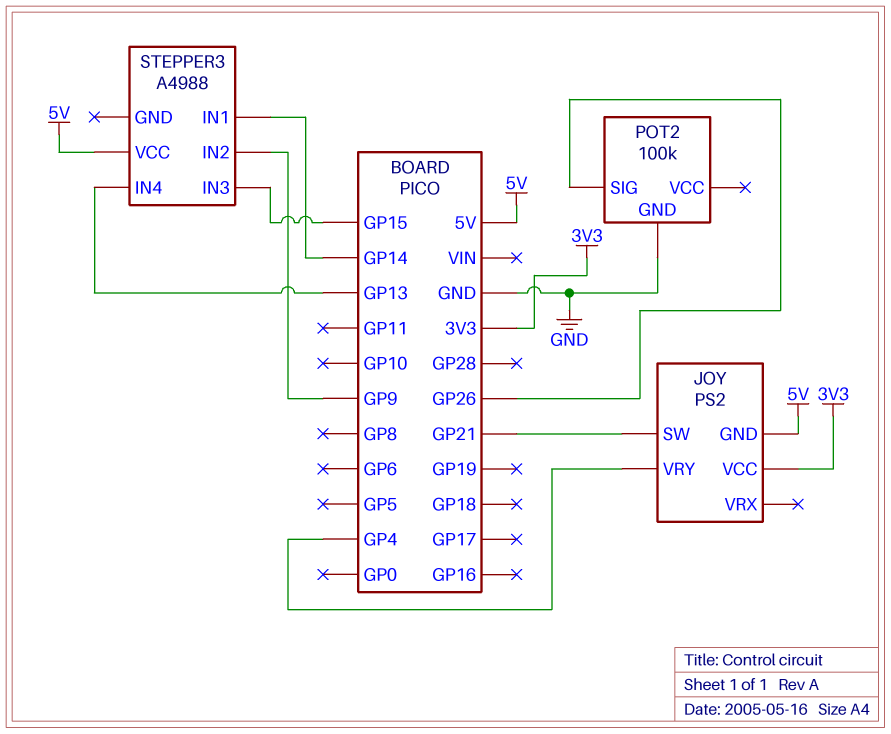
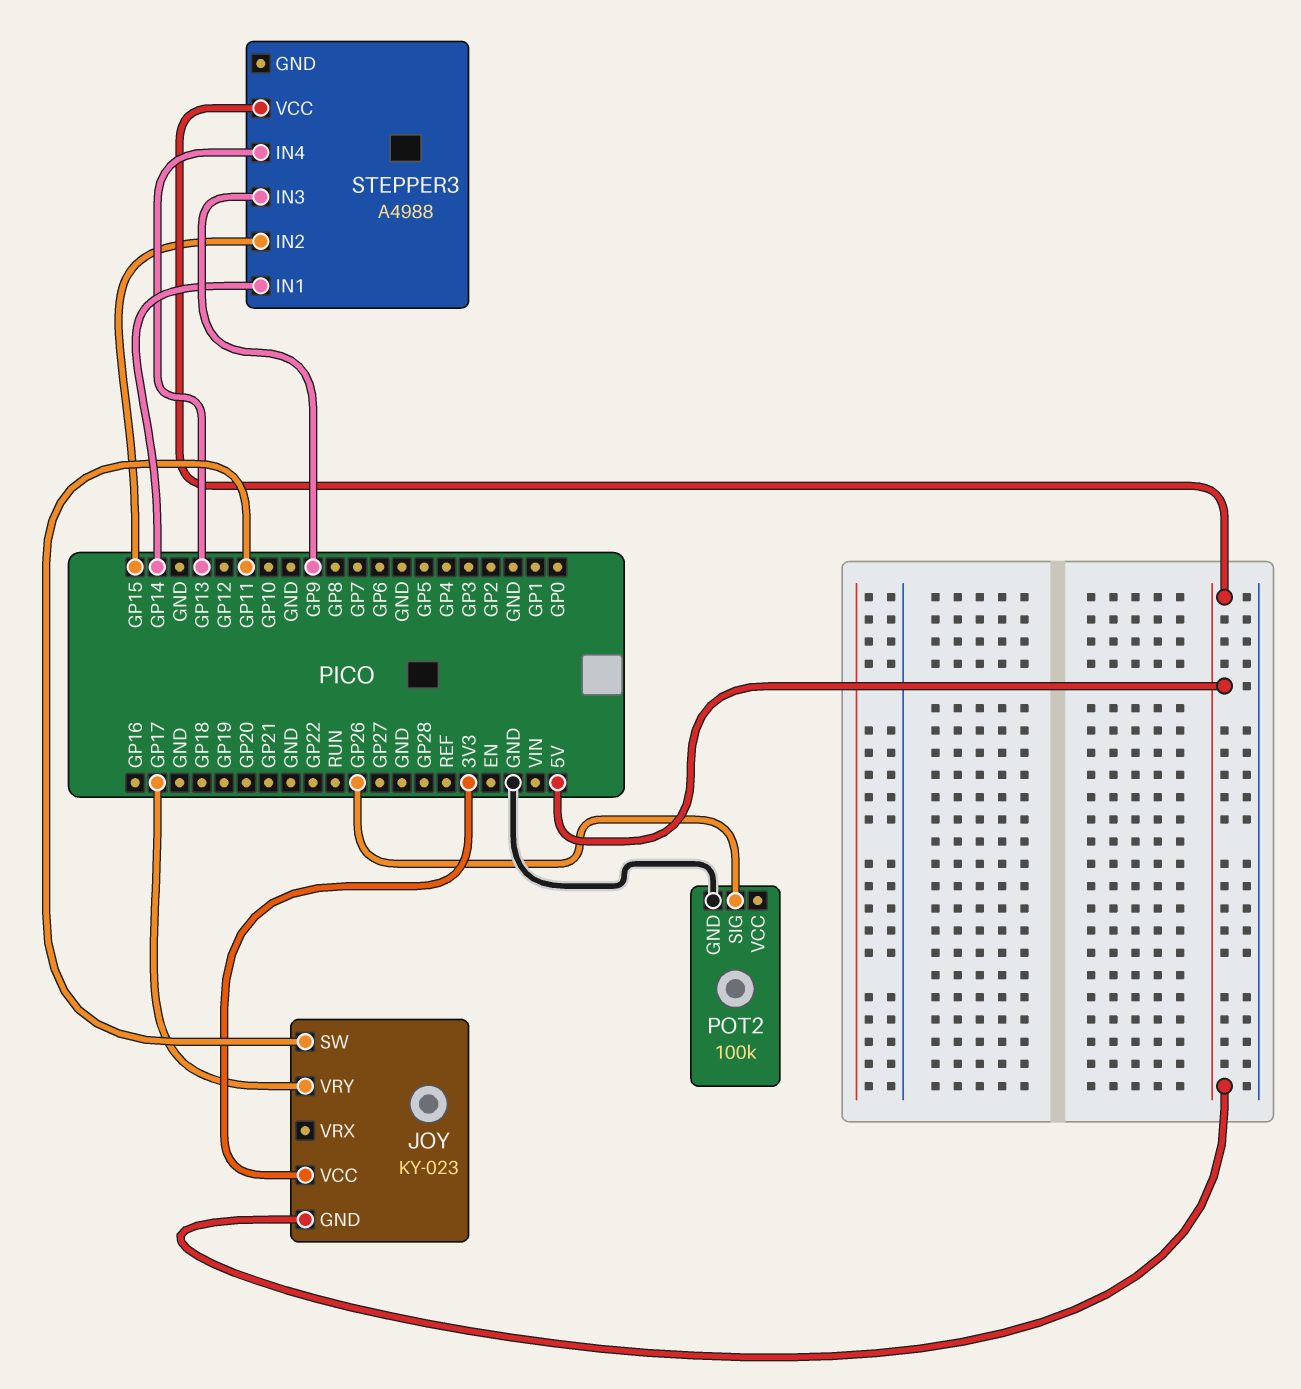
JOY: PS2 -> KY-023
JOY pin SW: GP21 -> GP11
JOY pin VRY: GP4 -> GP17
STEPPER3 pin IN2: GP9 -> GP15
STEPPER3 pin IN3: GP15 -> GP9

